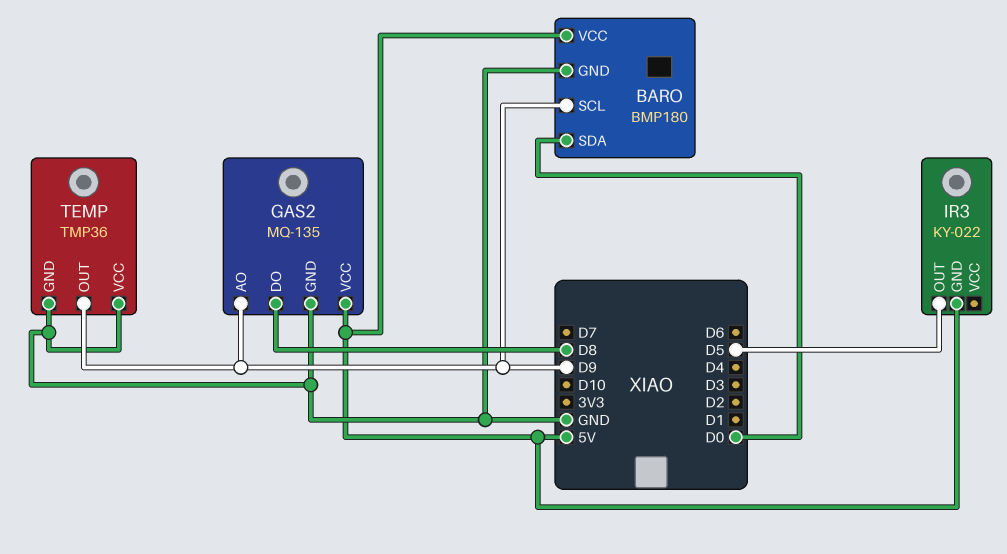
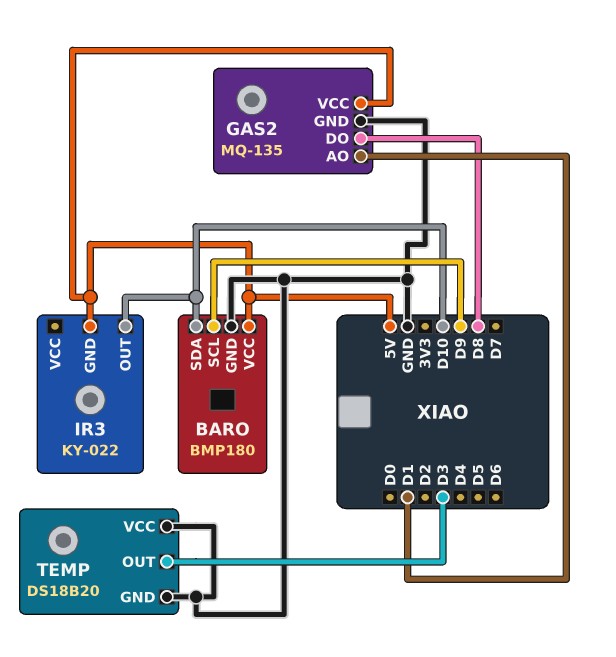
BARO pin SDA: D0 -> D10
GAS2 pin AO: D9 -> D1
IR3 pin OUT: D5 -> D10
TEMP: TMP36 -> DS18B20
TEMP pin OUT: D9 -> D3

